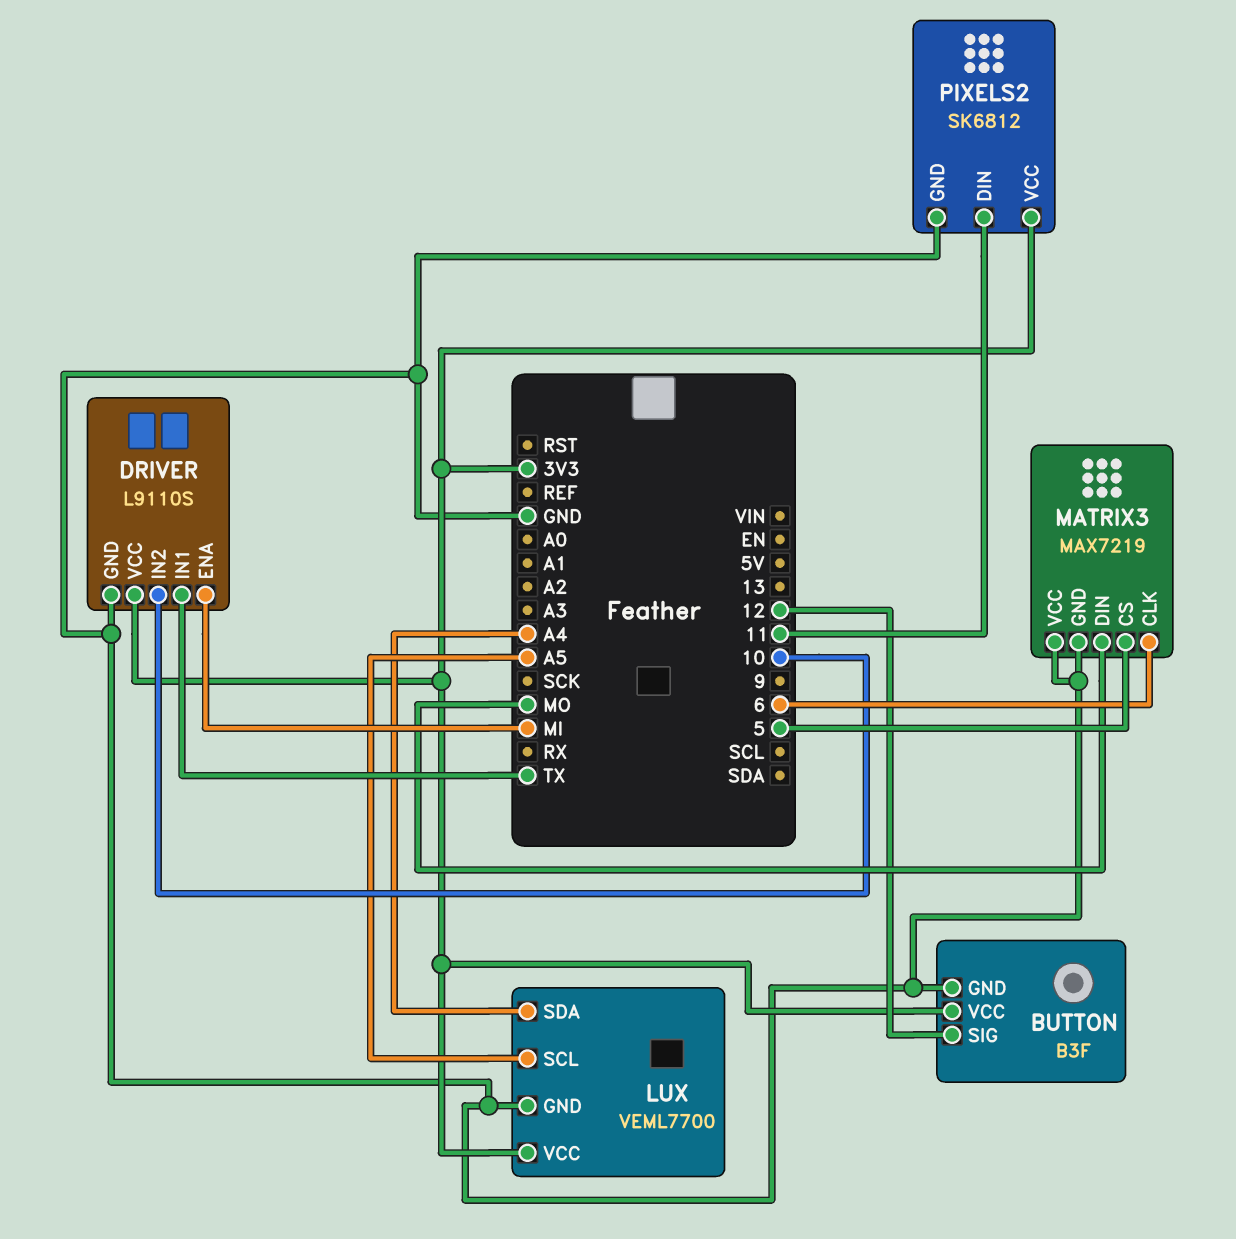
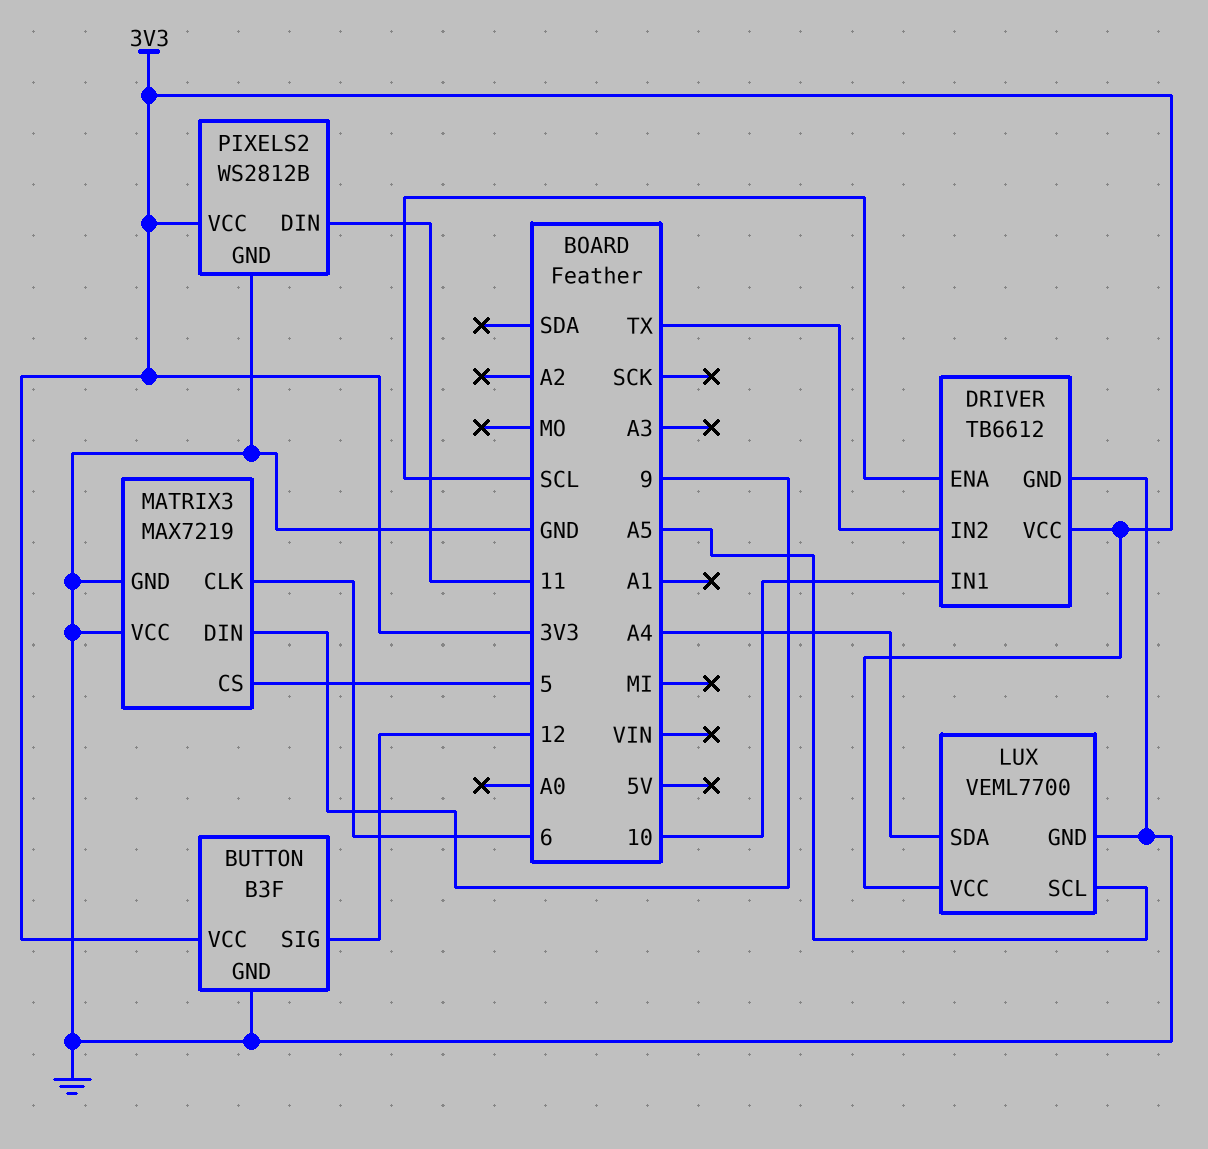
DRIVER: L9110S -> TB6612
DRIVER pin ENA: MI -> SCL
DRIVER pin IN1: TX -> 10
DRIVER pin IN2: 10 -> TX
MATRIX3 pin DIN: MO -> 9
PIXELS2: SK6812 -> WS2812B

